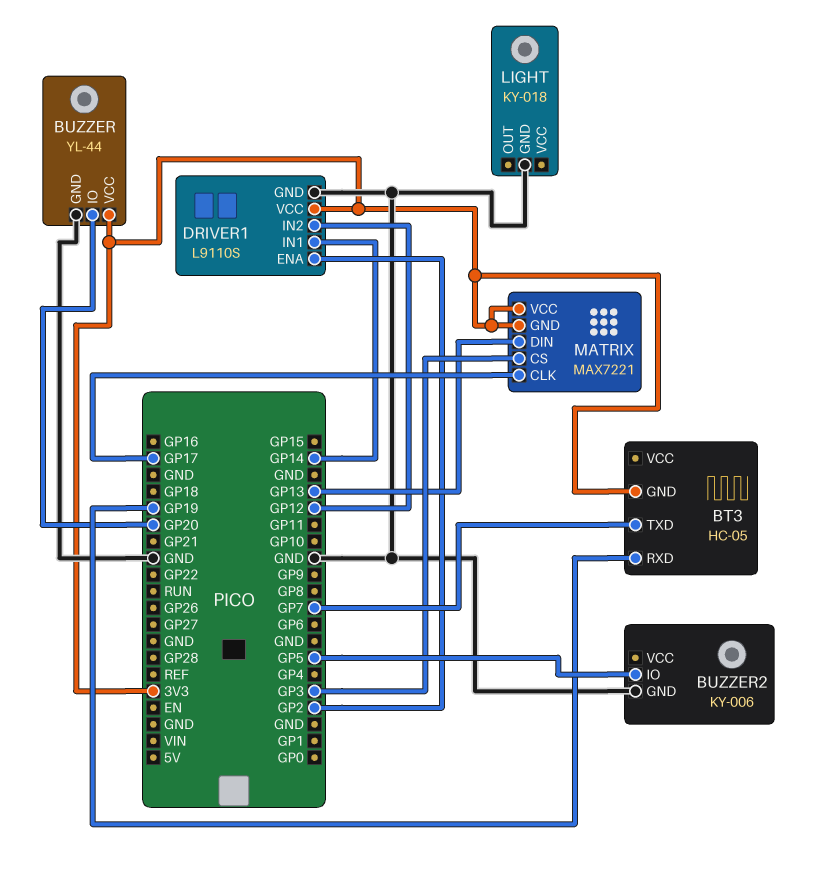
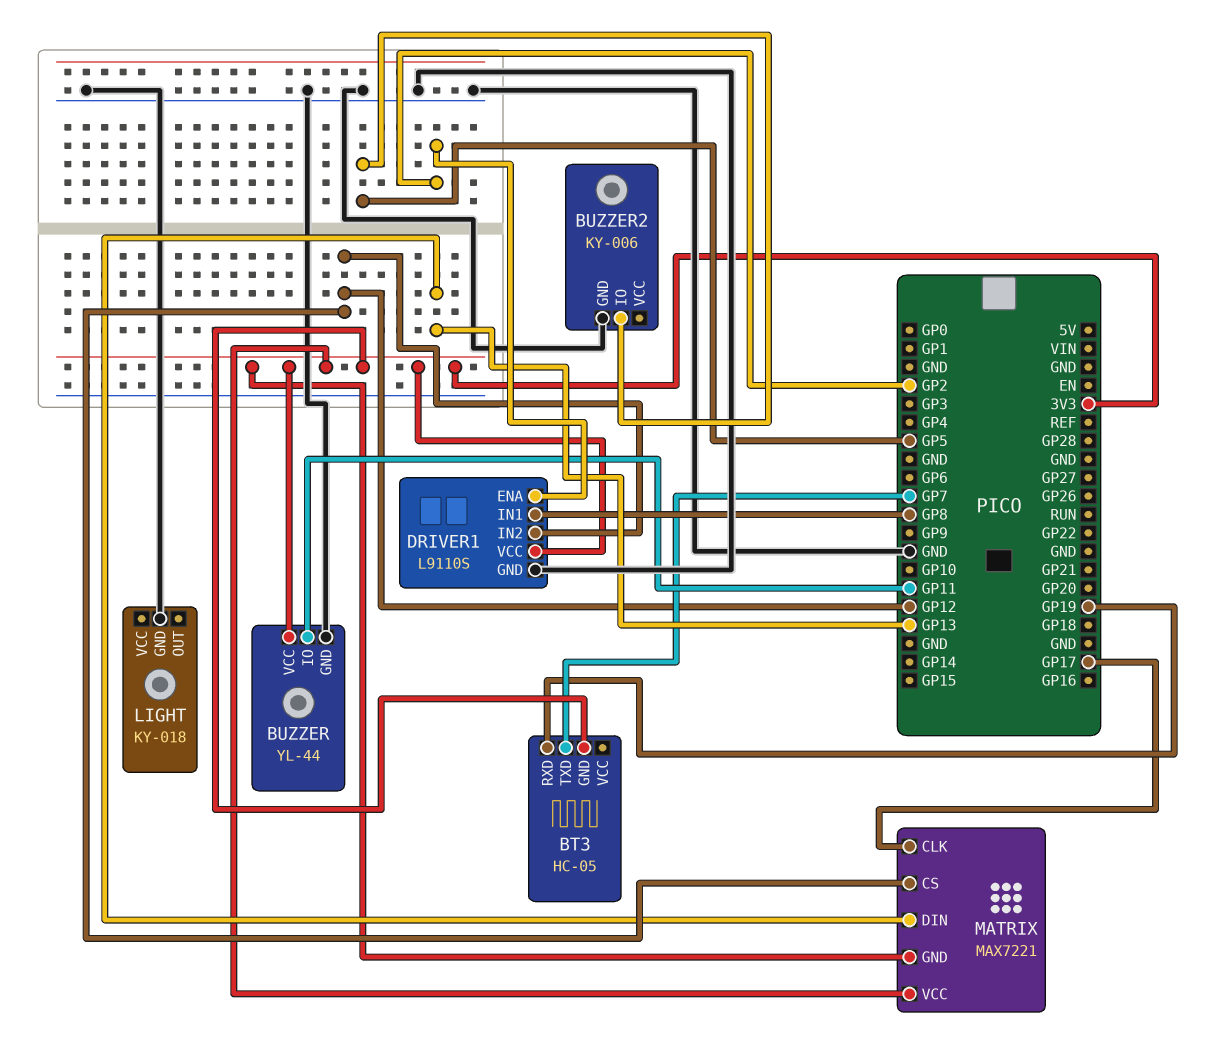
BUZZER pin IO: GP20 -> GP11
DRIVER1 pin IN1: GP14 -> GP8
MATRIX pin CS: GP3 -> GP12

